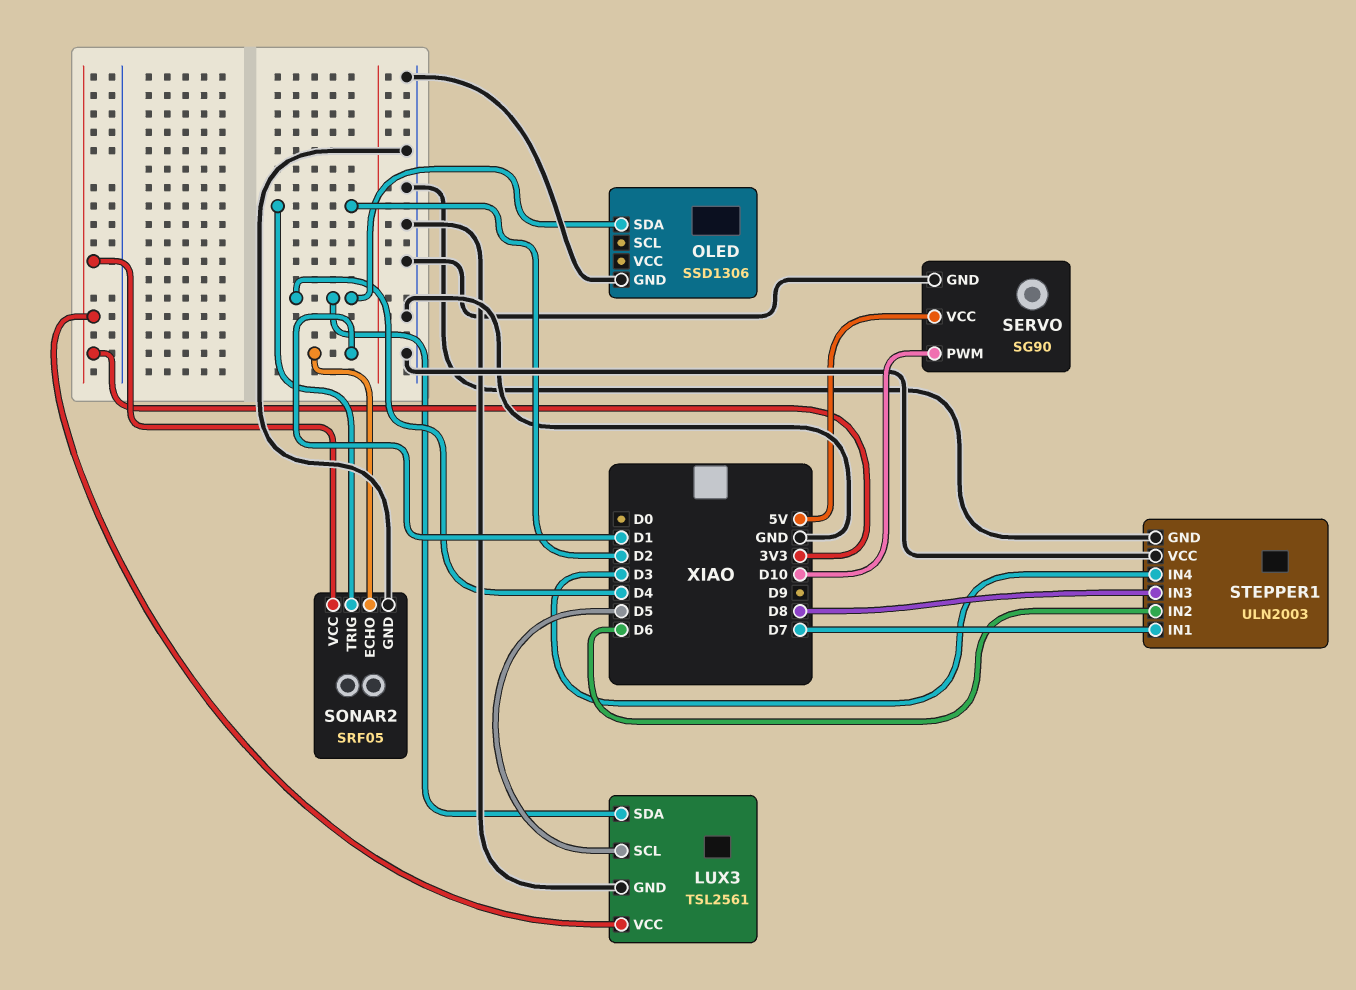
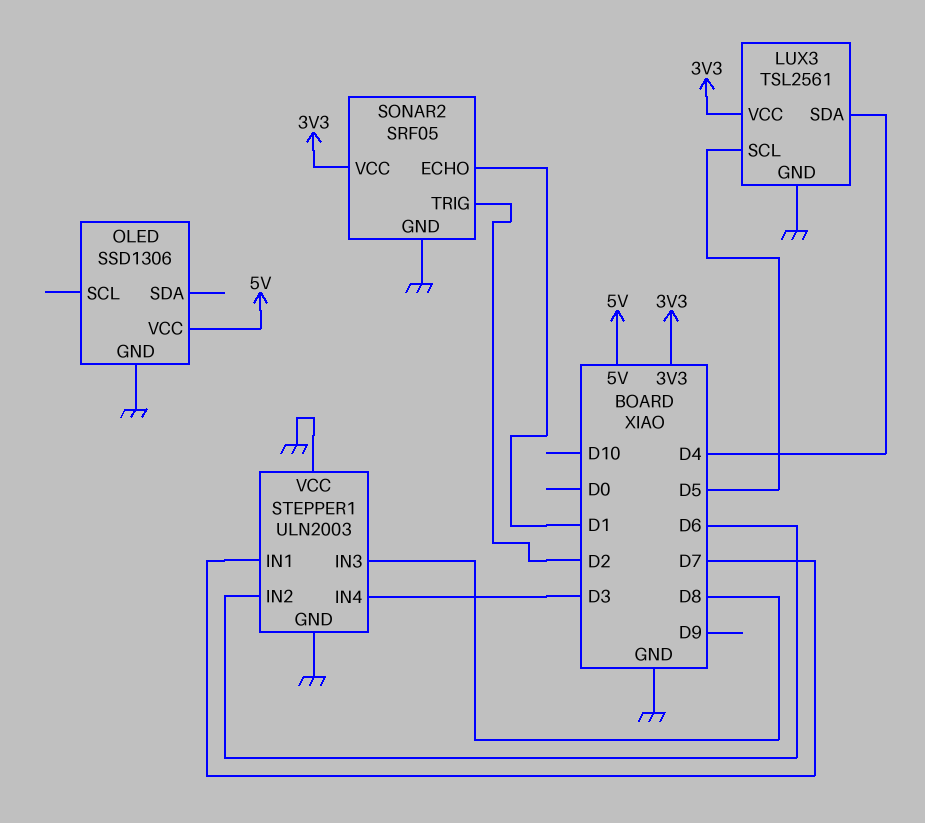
OLED pin SDA: D4 -> none
OLED pin VCC: none -> 5V
SERVO: SG90 -> none
SERVO pin GND: GND -> none
SERVO pin PWM: D10 -> none
SERVO pin VCC: 5V -> none

